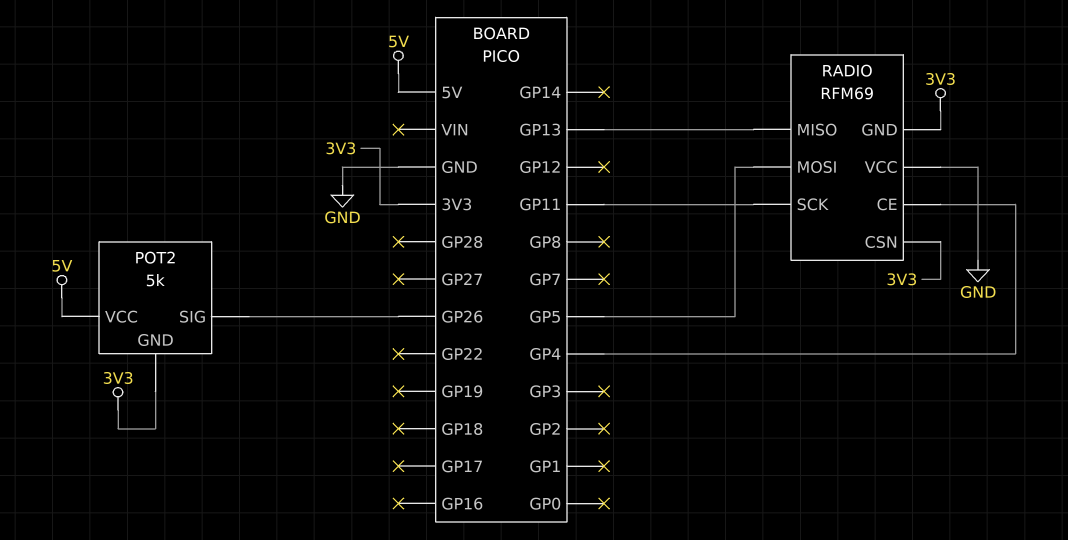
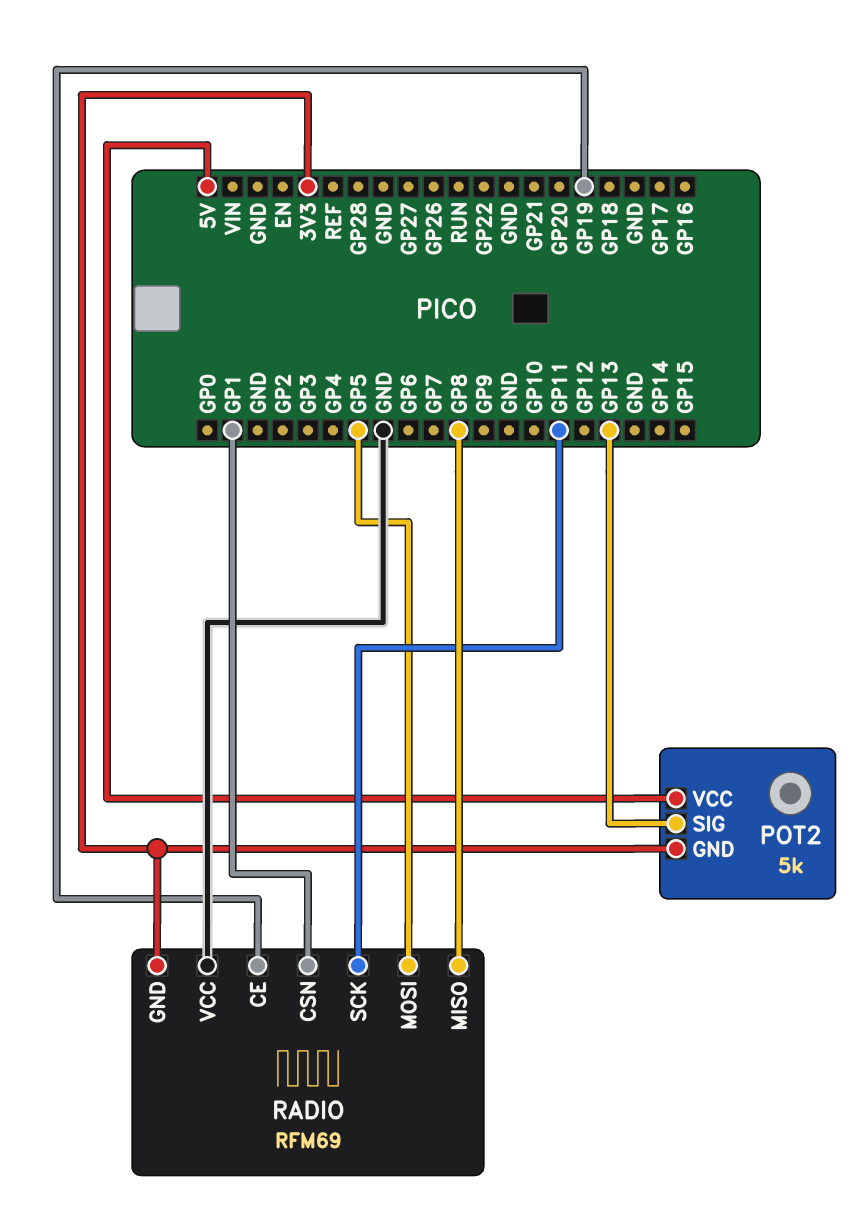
POT2 pin SIG: GP26 -> GP13
RADIO pin CE: GP4 -> GP19
RADIO pin CSN: 3V3 -> GP1
RADIO pin MISO: GP13 -> GP8

